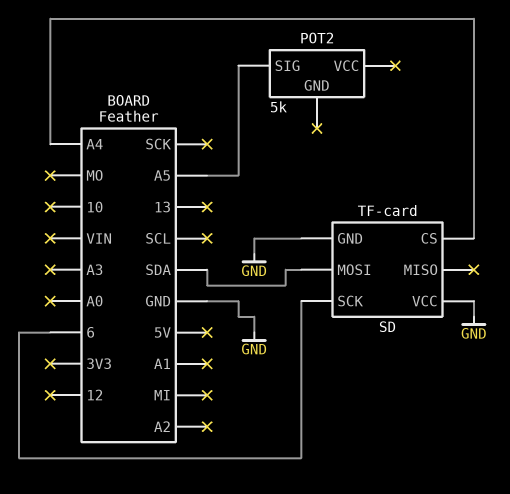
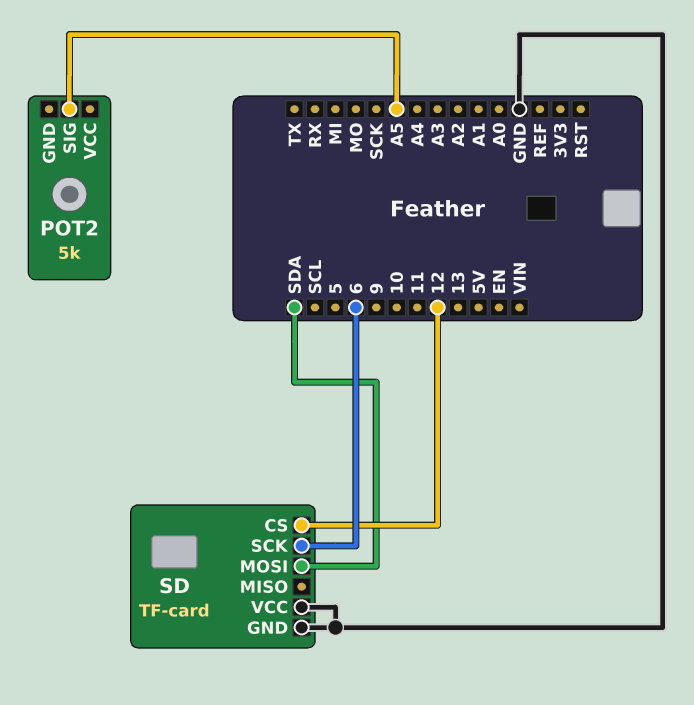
SD pin CS: A4 -> 12

